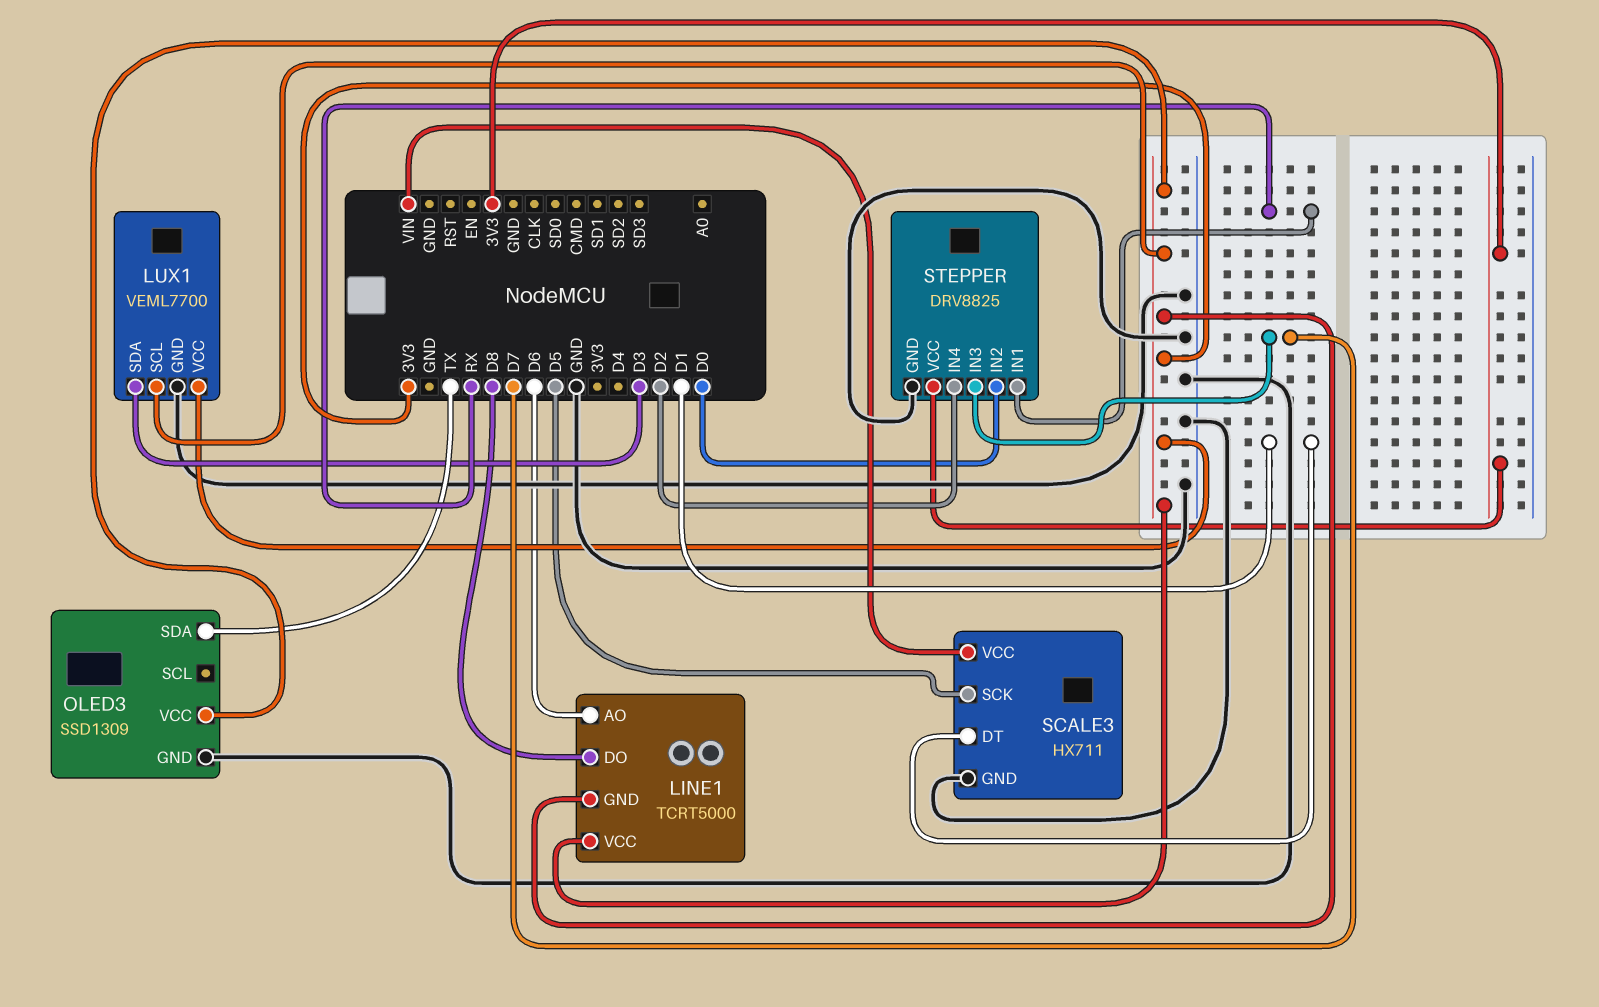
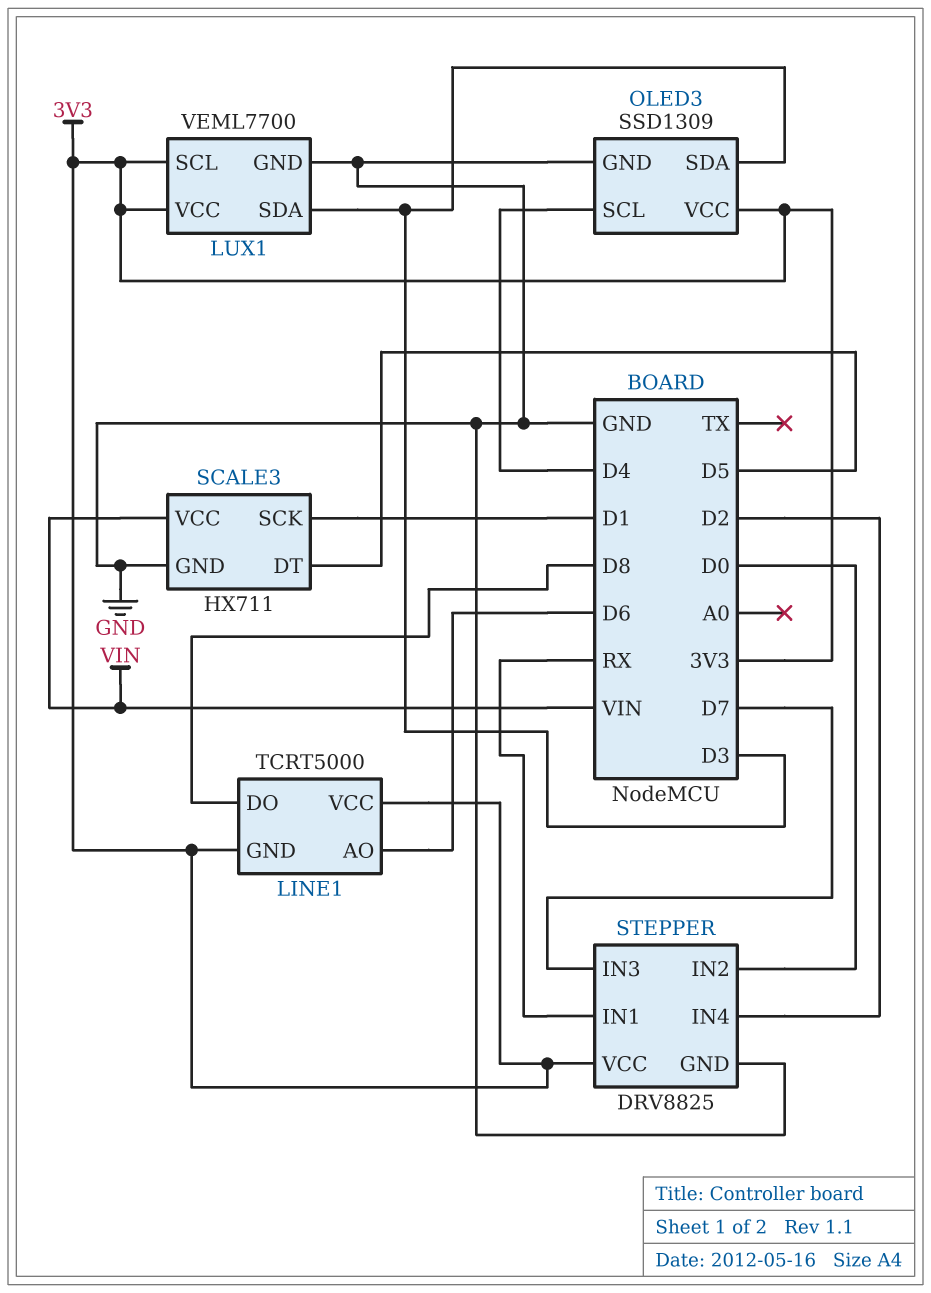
OLED3 pin SCL: none -> D4
OLED3 pin SDA: TX -> D3
SCALE3 pin DT: D1 -> D5
SCALE3 pin SCK: D5 -> D1

